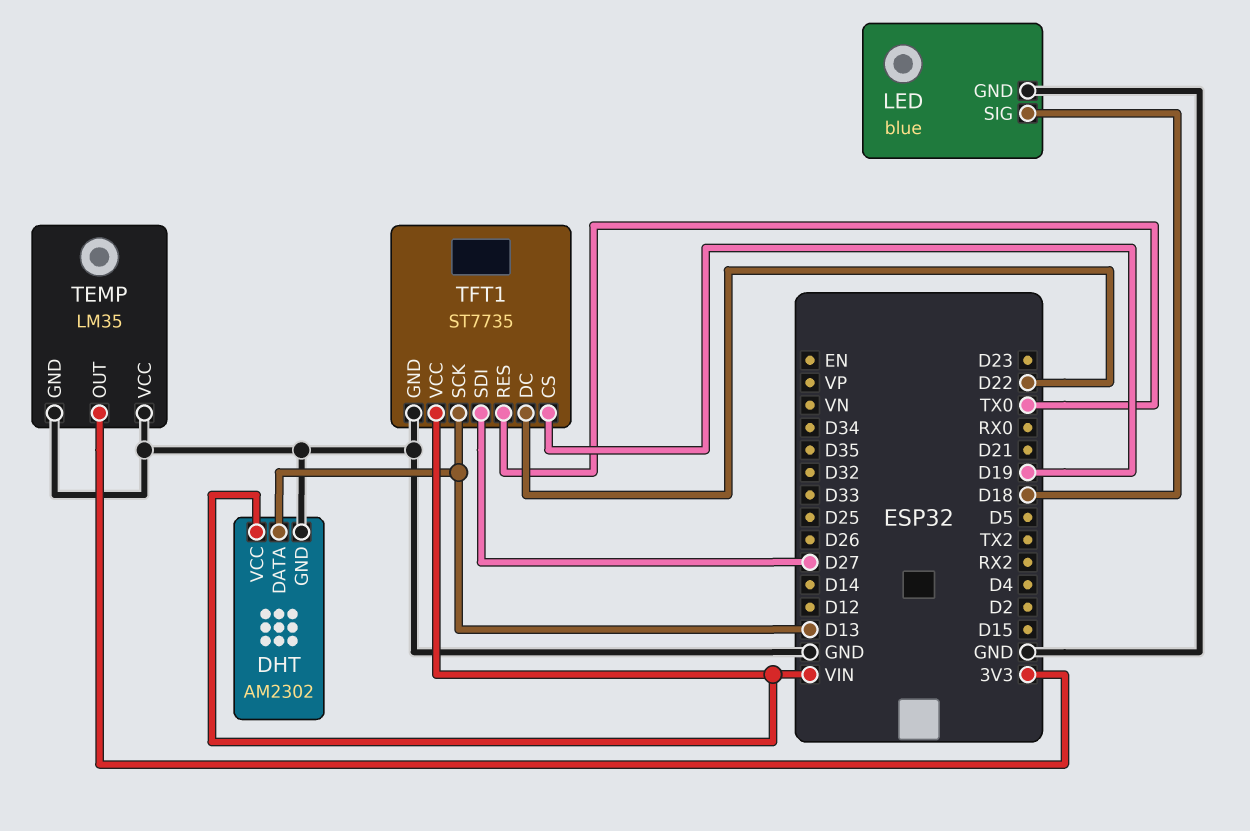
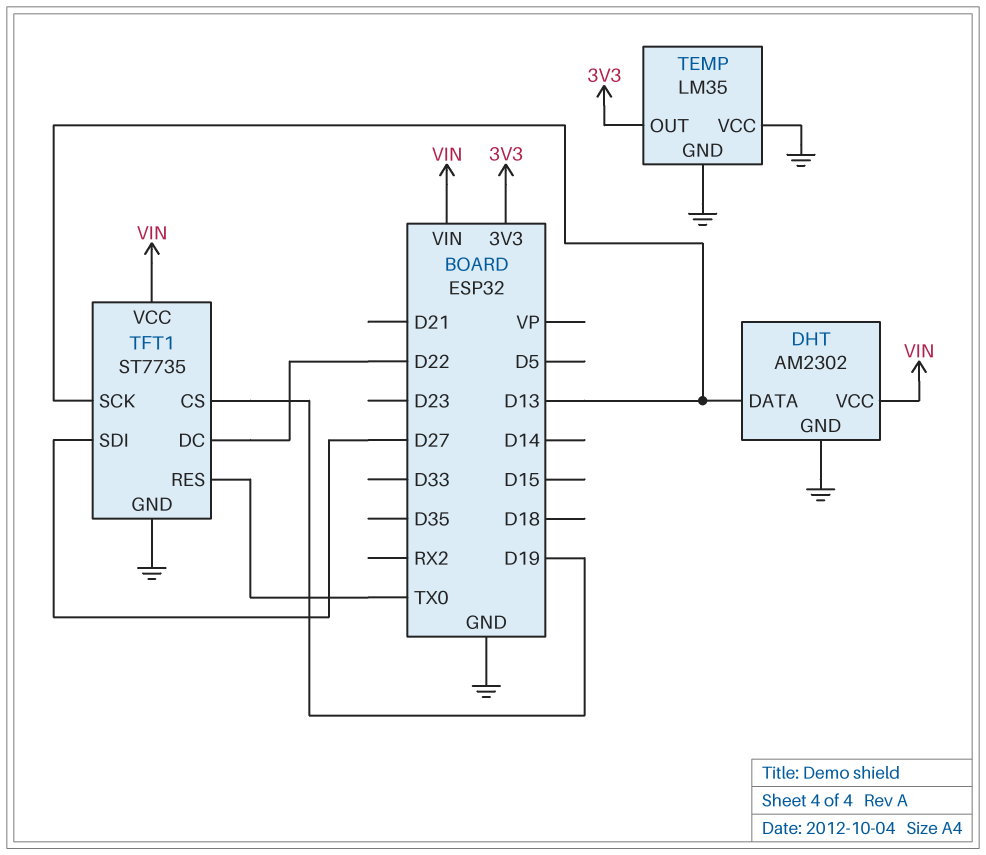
LED: blue -> none
LED pin GND: GND -> none
LED pin SIG: D18 -> none

